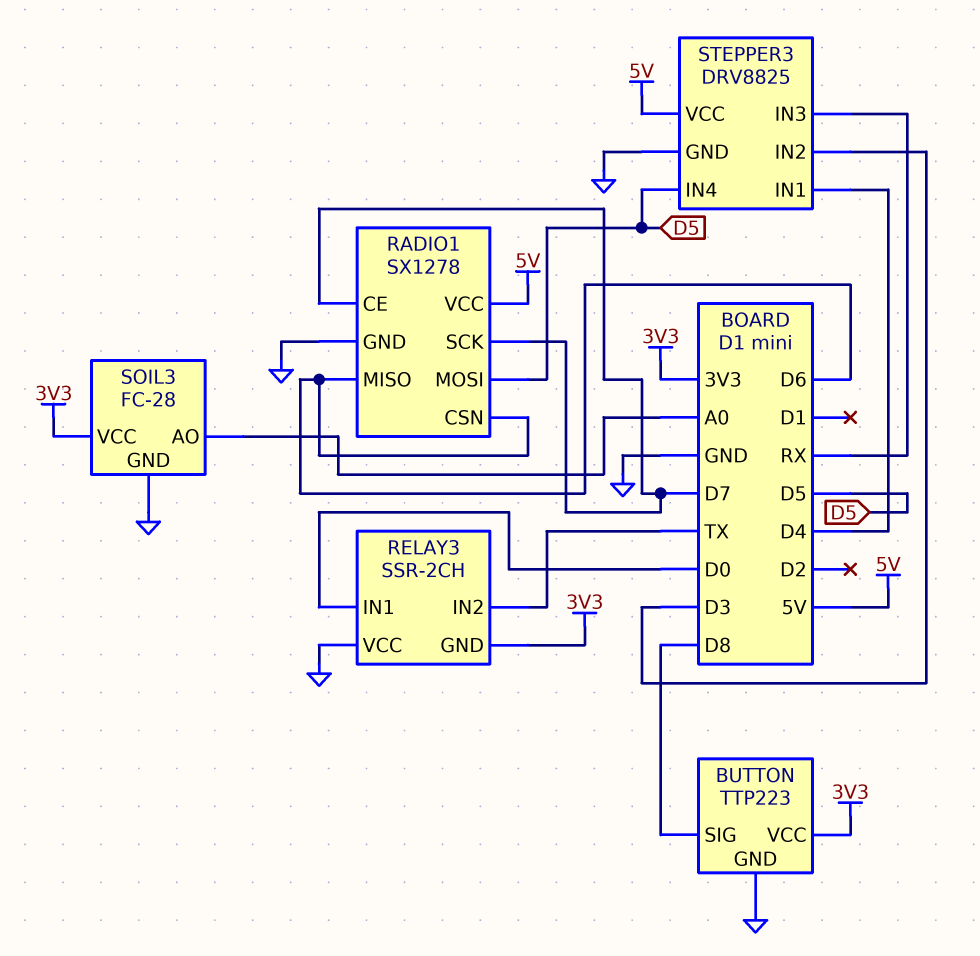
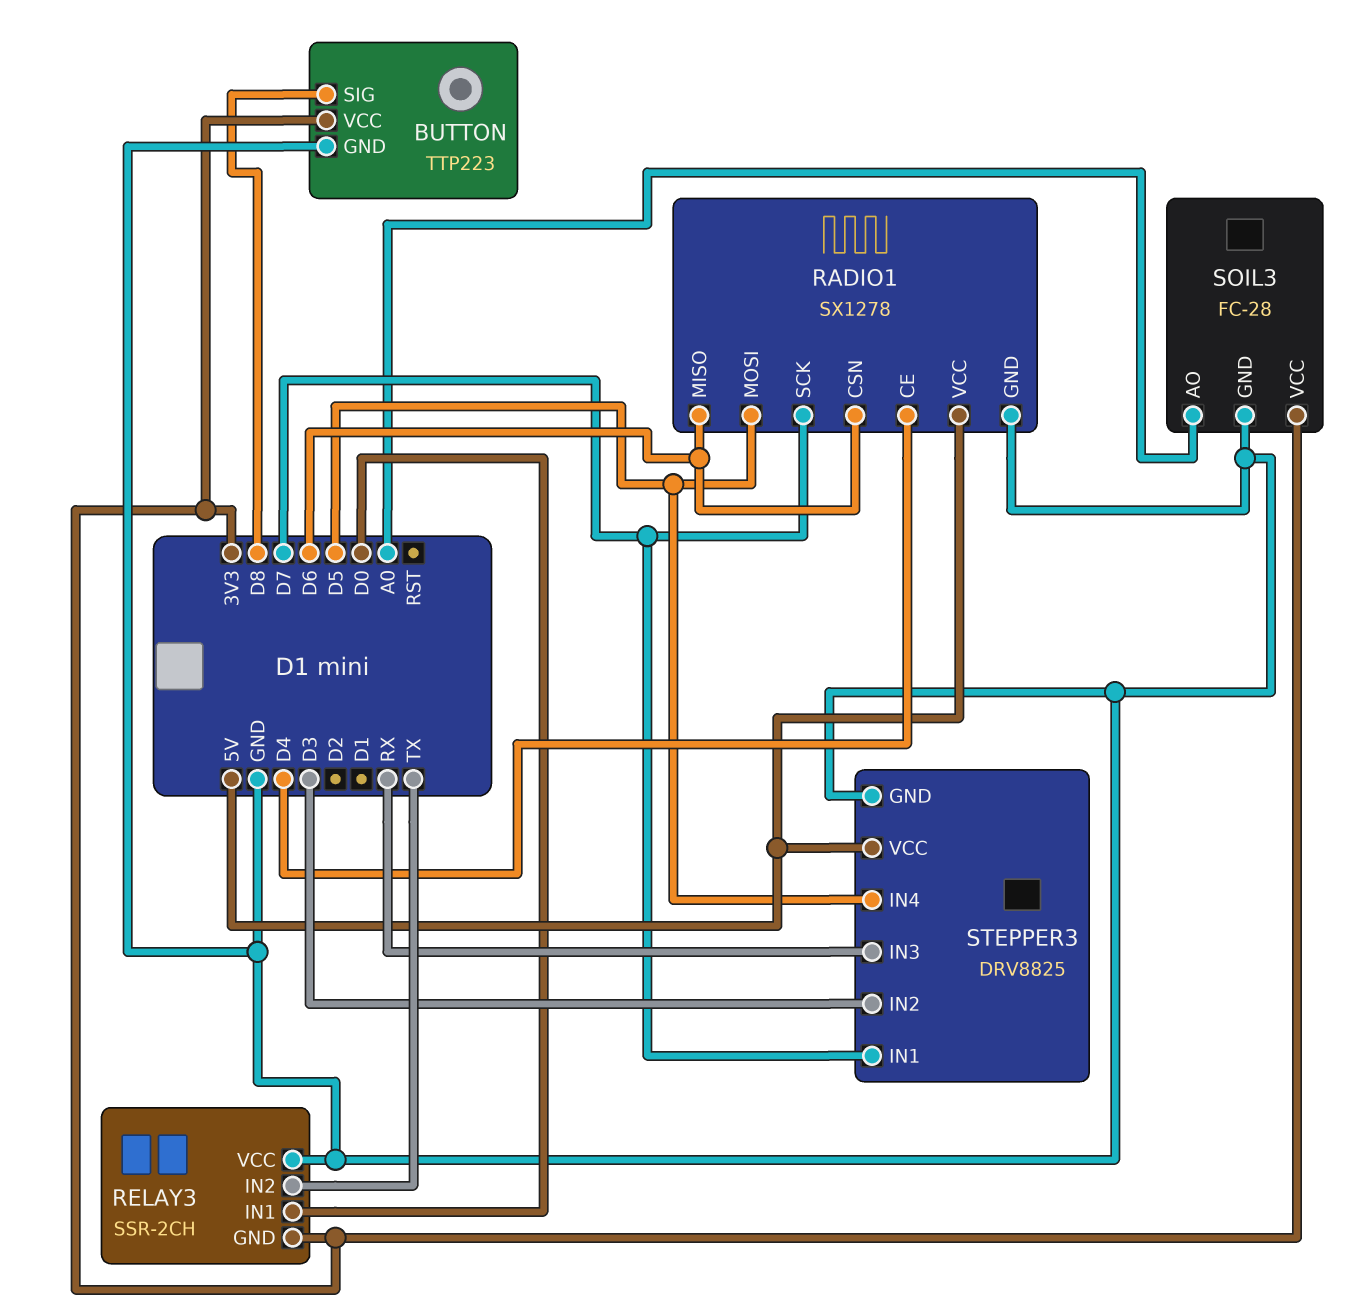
RADIO1 pin CE: D7 -> D4
STEPPER3 pin IN1: D4 -> D7

